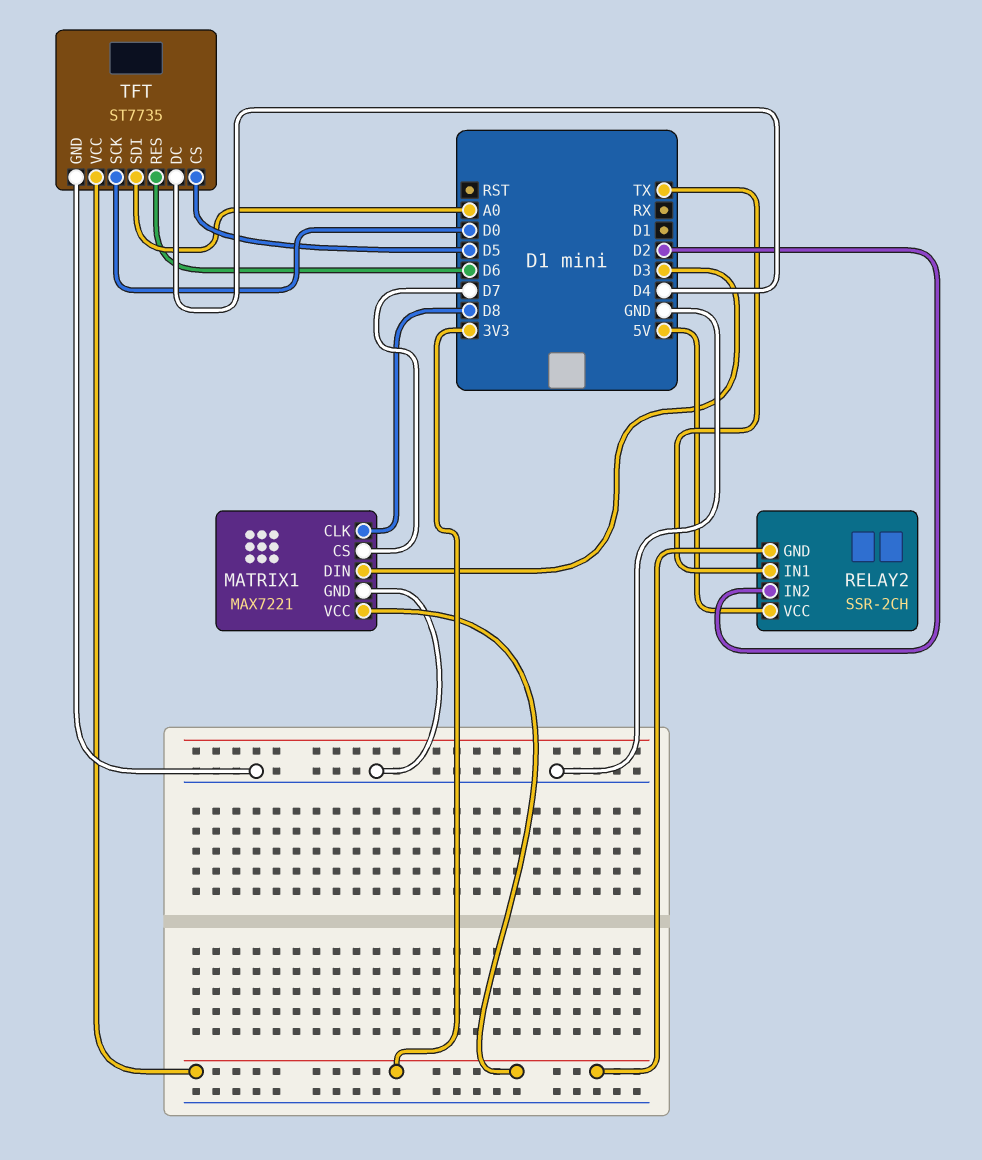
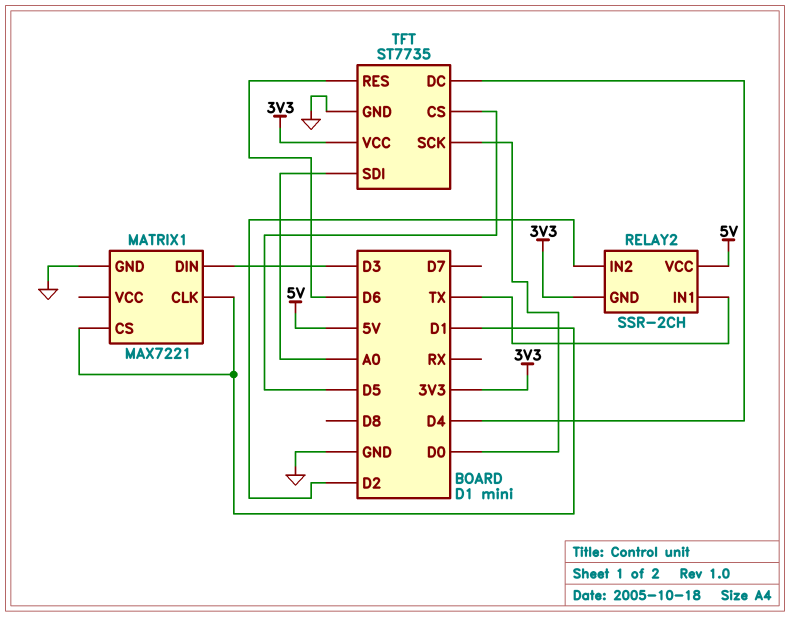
MATRIX1 pin CLK: D8 -> D1
MATRIX1 pin CS: D7 -> D1
MATRIX1 pin VCC: 3V3 -> none

